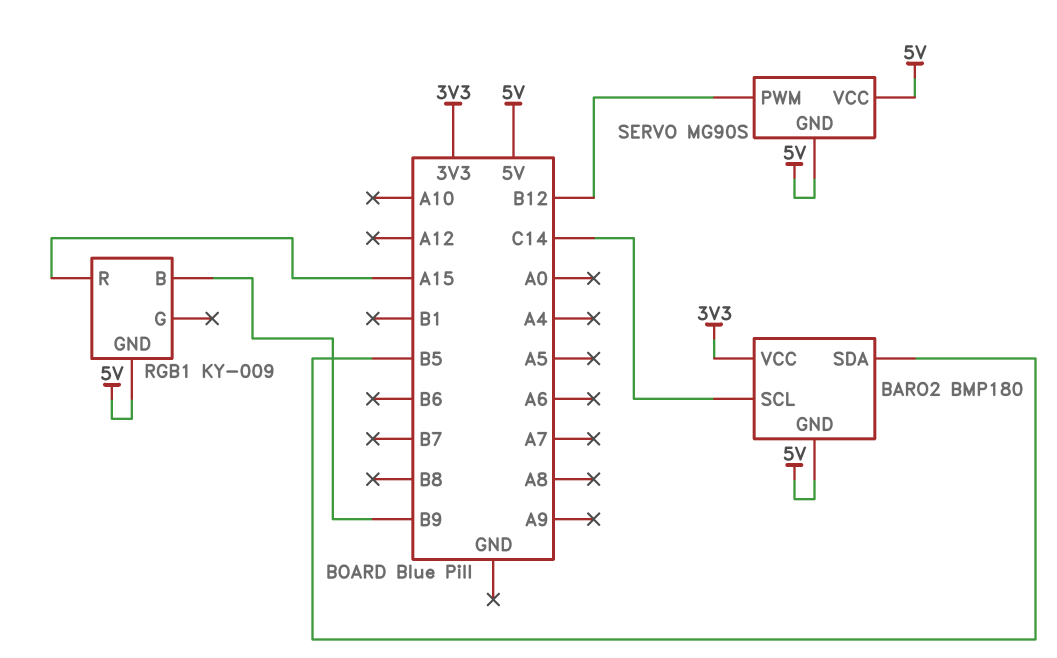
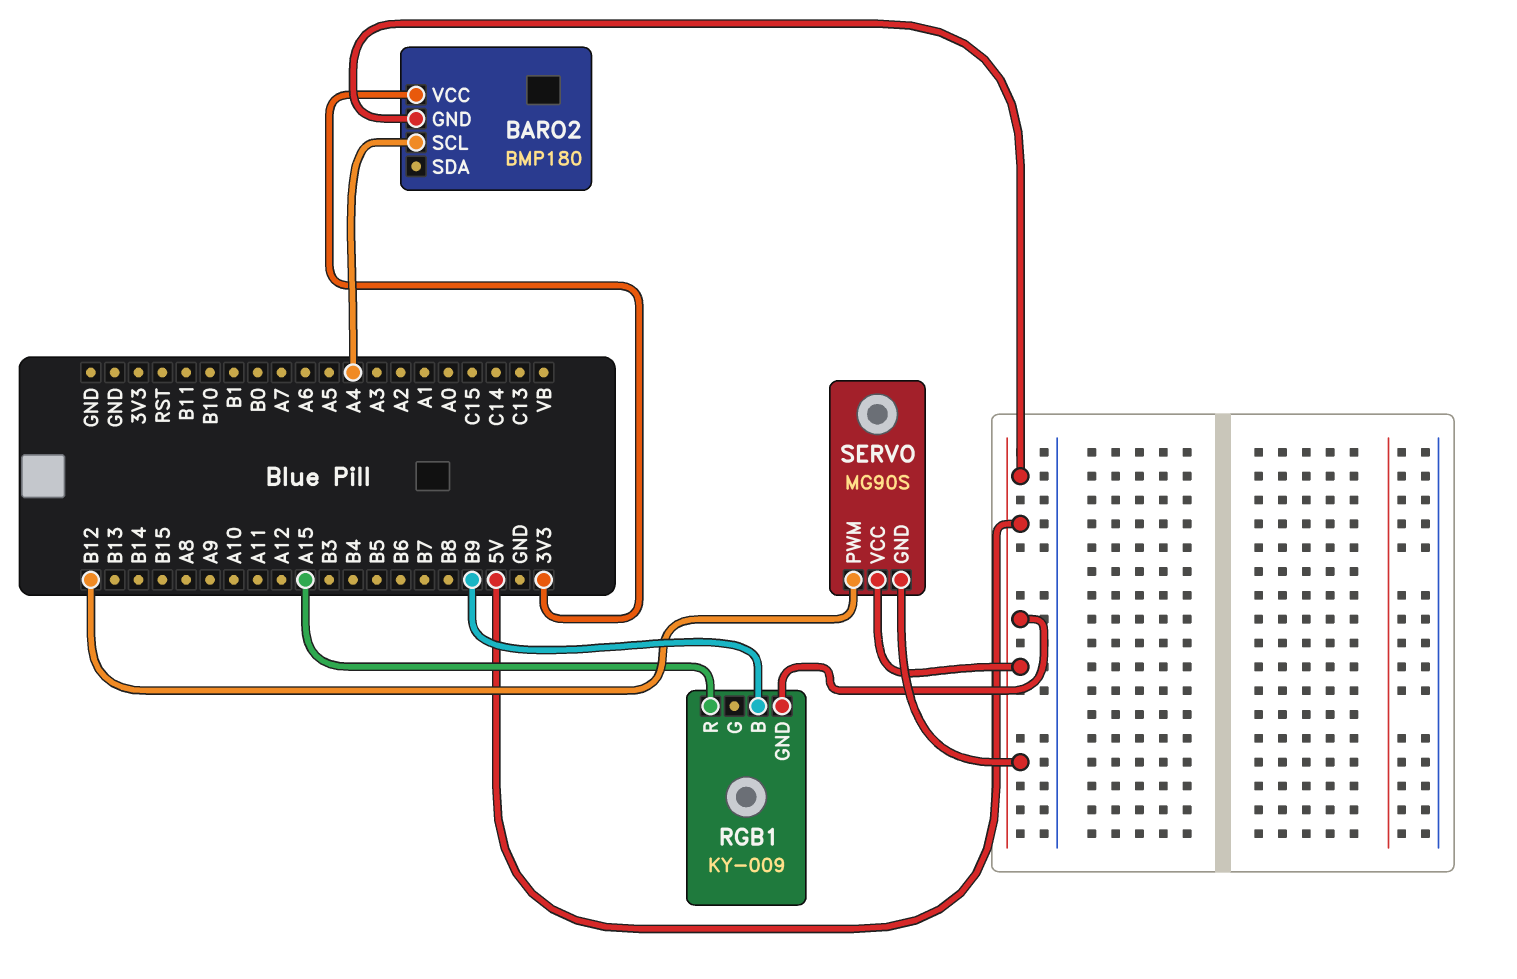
BARO2 pin SCL: C14 -> A4
BARO2 pin SDA: B5 -> none

